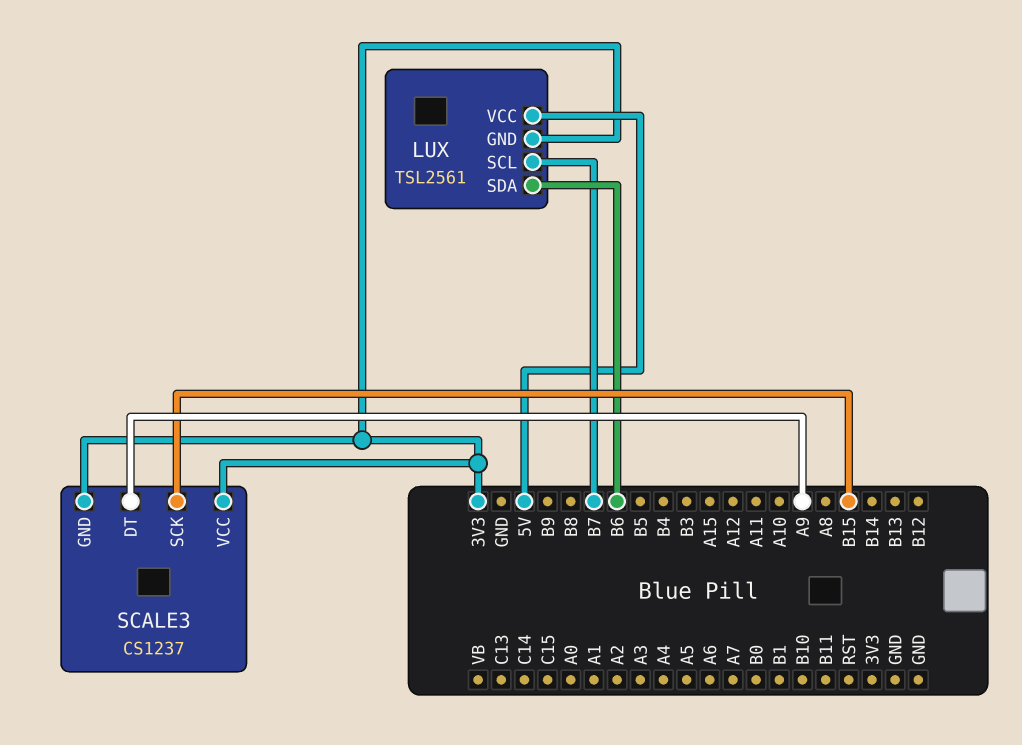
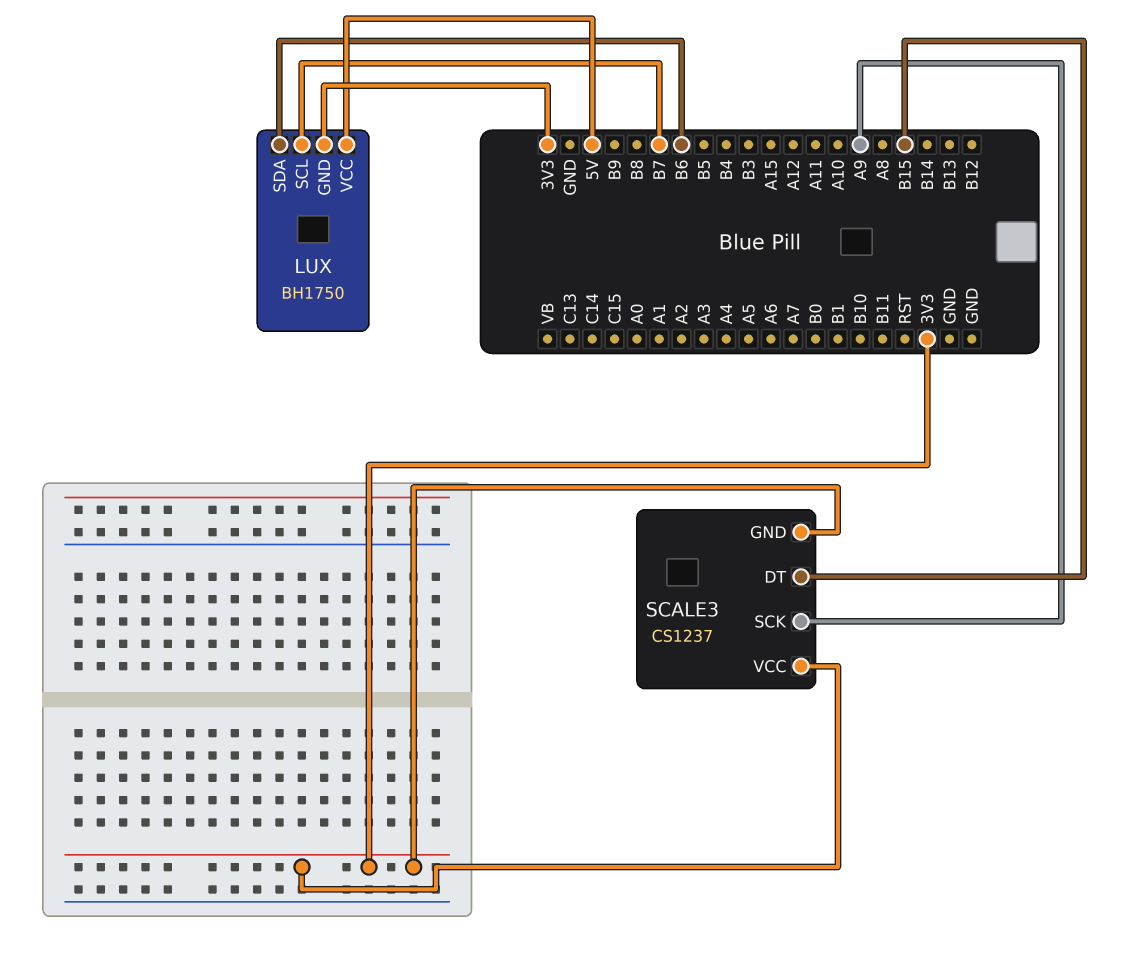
LUX: TSL2561 -> BH1750
SCALE3 pin DT: A9 -> B15
SCALE3 pin SCK: B15 -> A9

